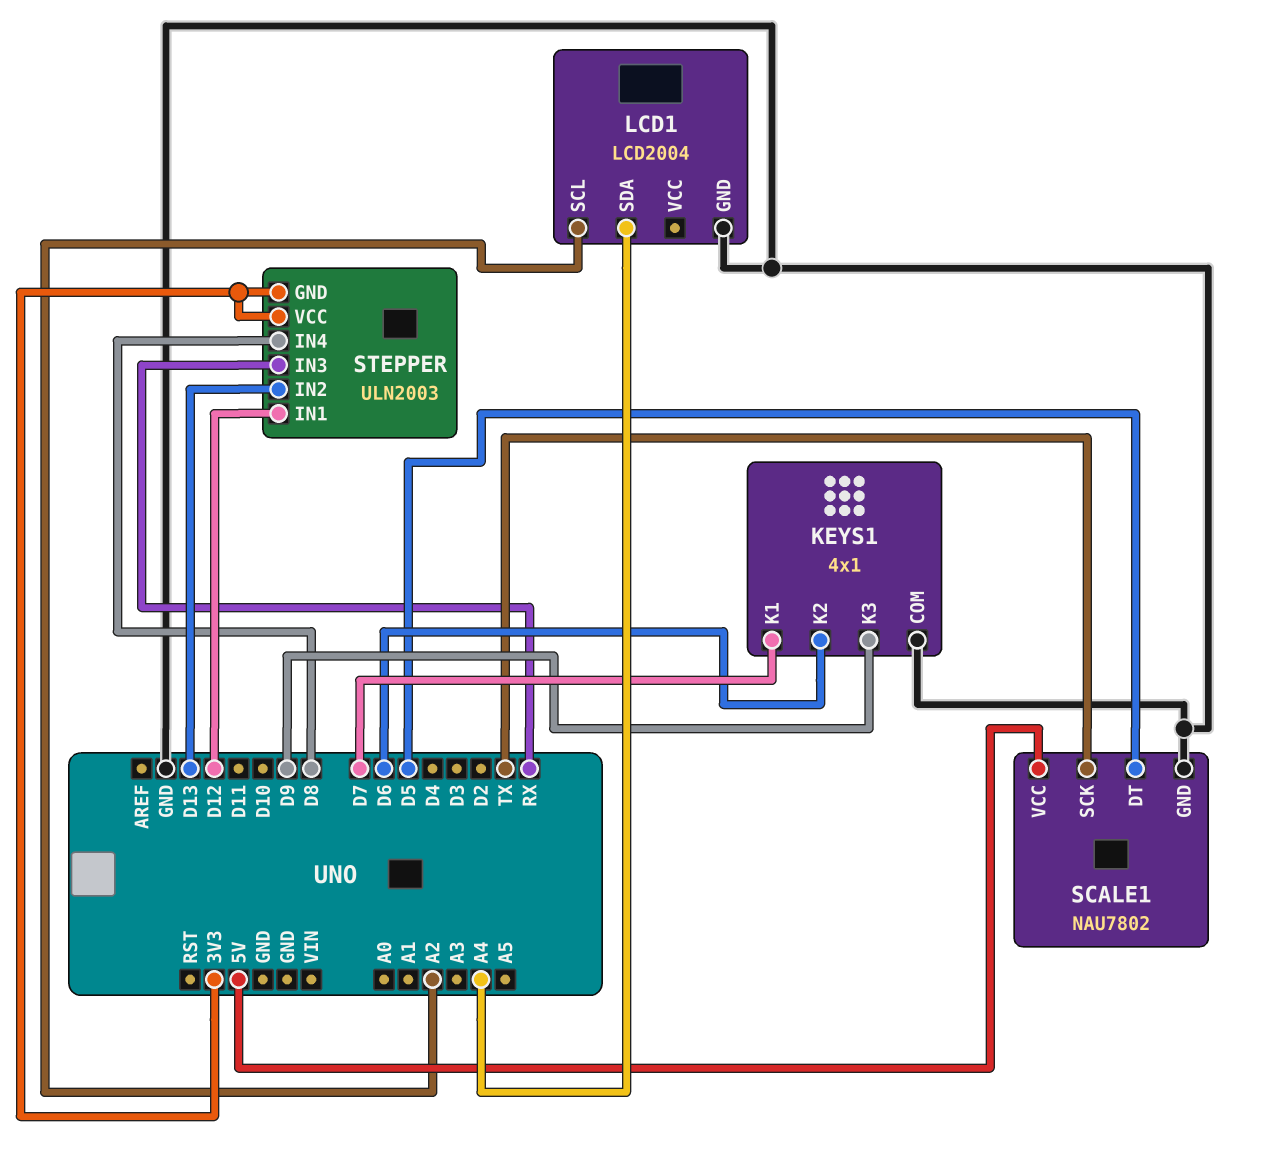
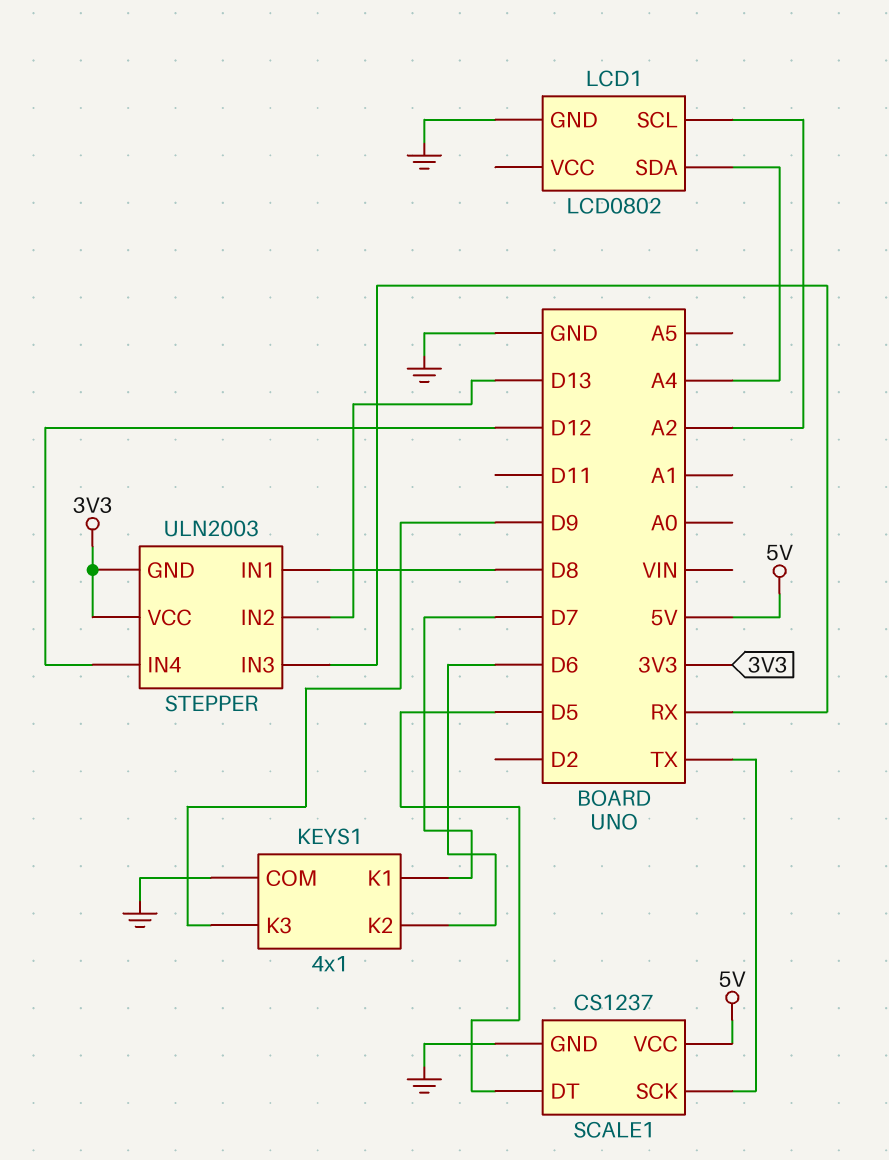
LCD1: LCD2004 -> LCD0802
SCALE1: NAU7802 -> CS1237
STEPPER pin IN1: D12 -> D8
STEPPER pin IN4: D8 -> D12

